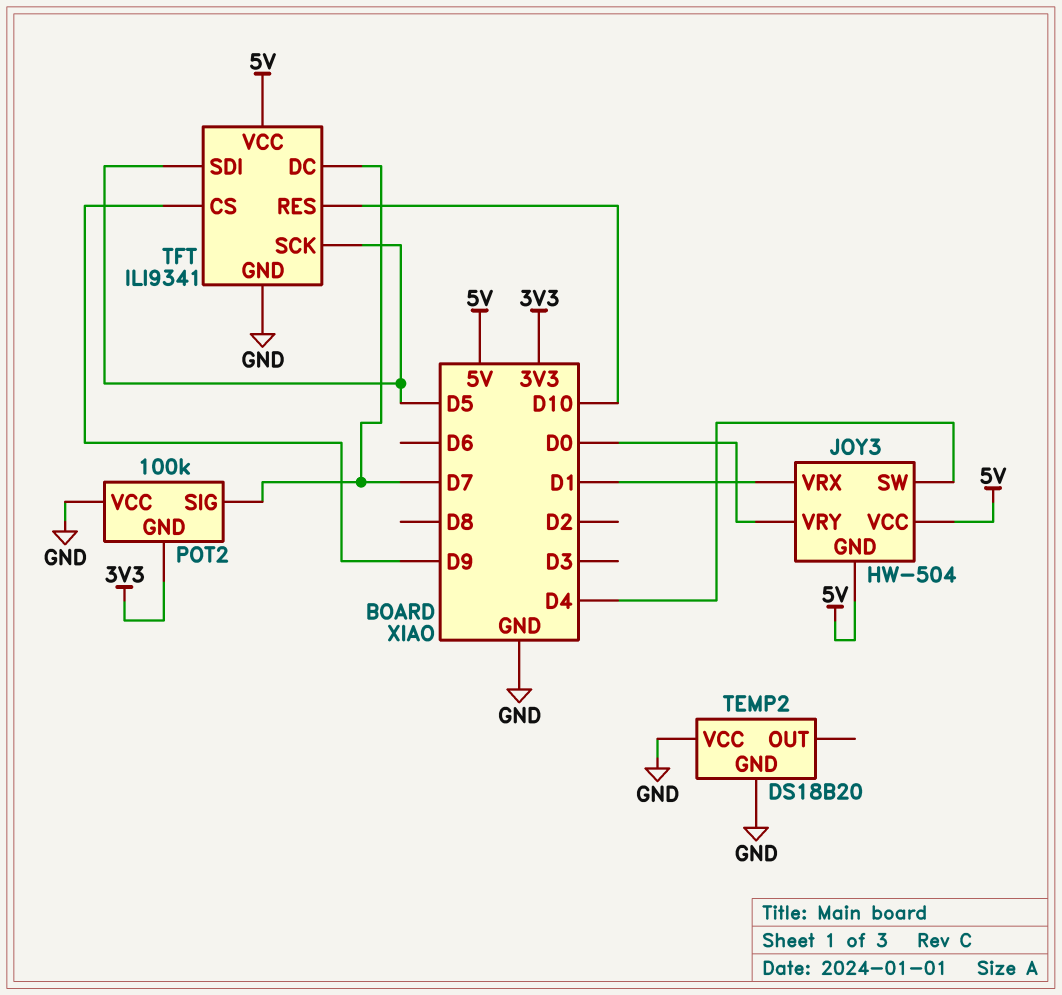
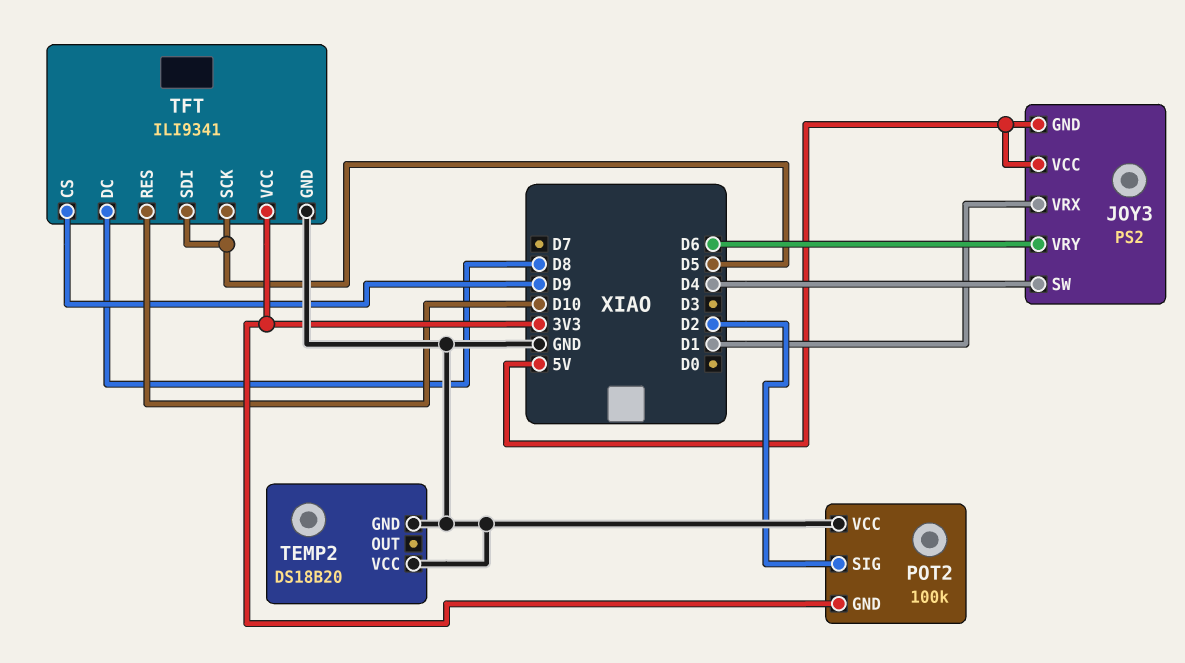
JOY3: HW-504 -> PS2
JOY3 pin VRY: D0 -> D6
POT2 pin SIG: D7 -> D2
TFT pin DC: D7 -> D8
TFT pin VCC: 5V -> 3V3

